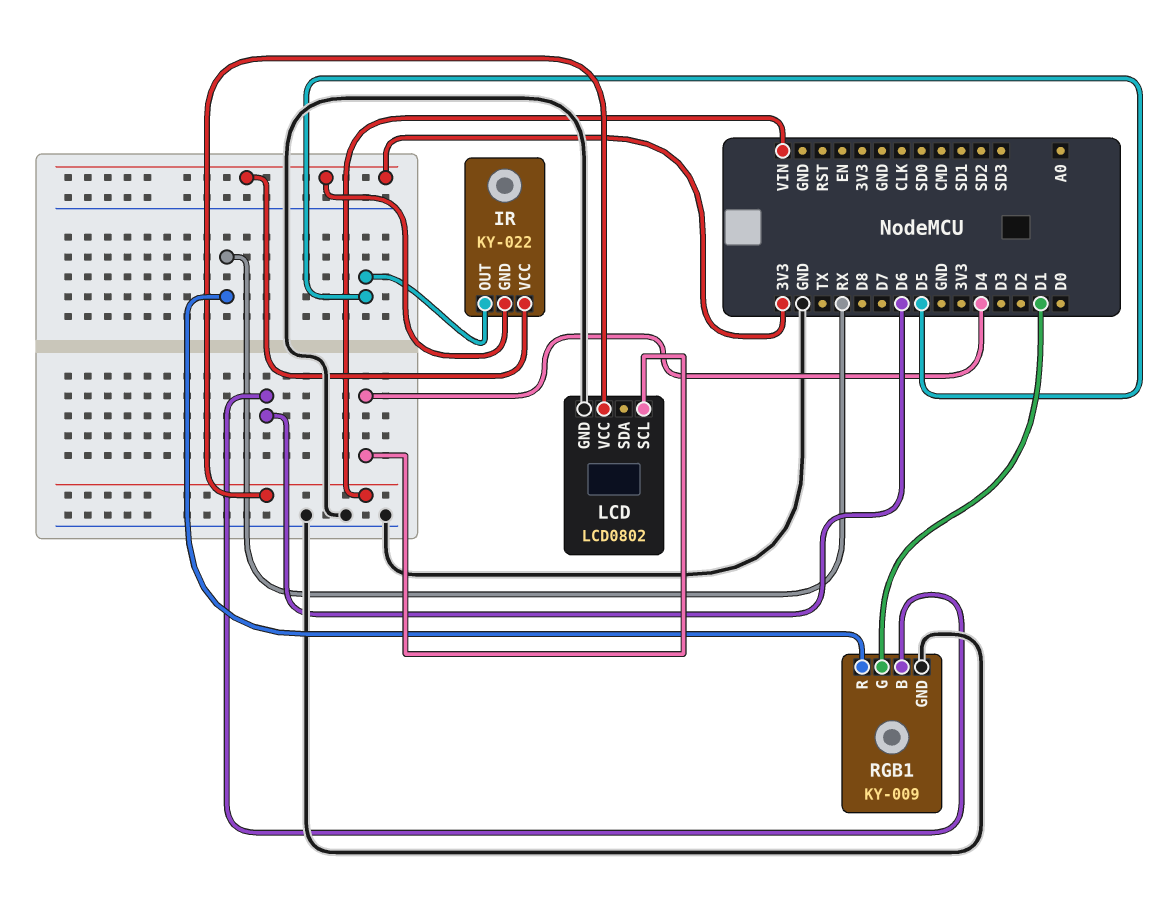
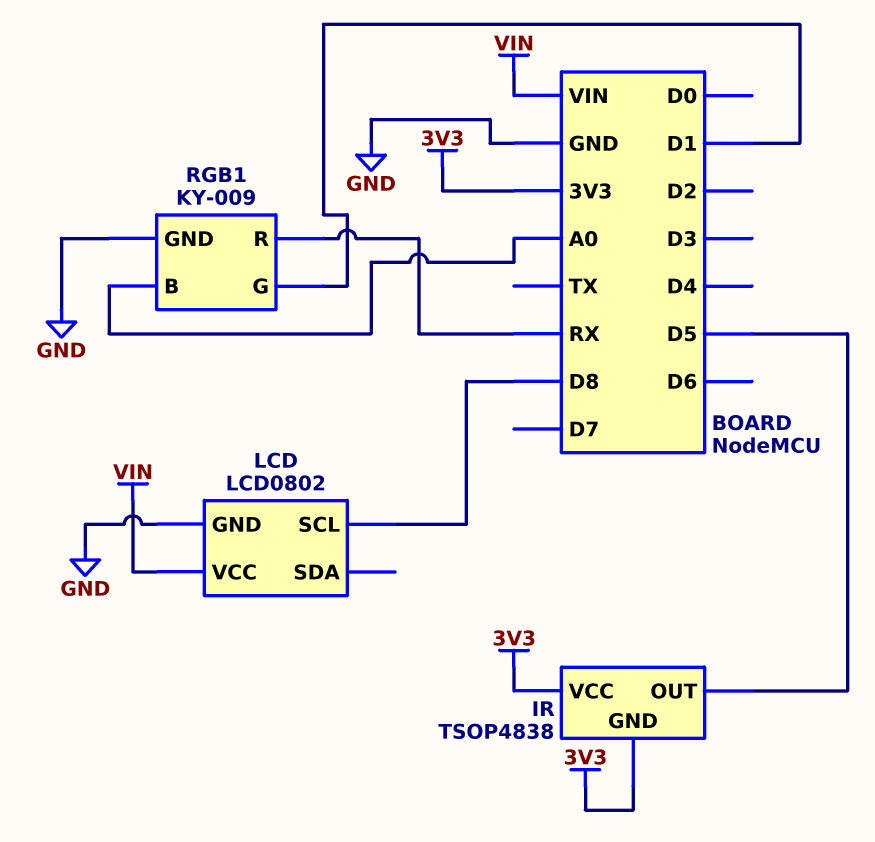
IR: KY-022 -> TSOP4838
LCD pin SCL: D4 -> D8
RGB1 pin B: D6 -> A0

